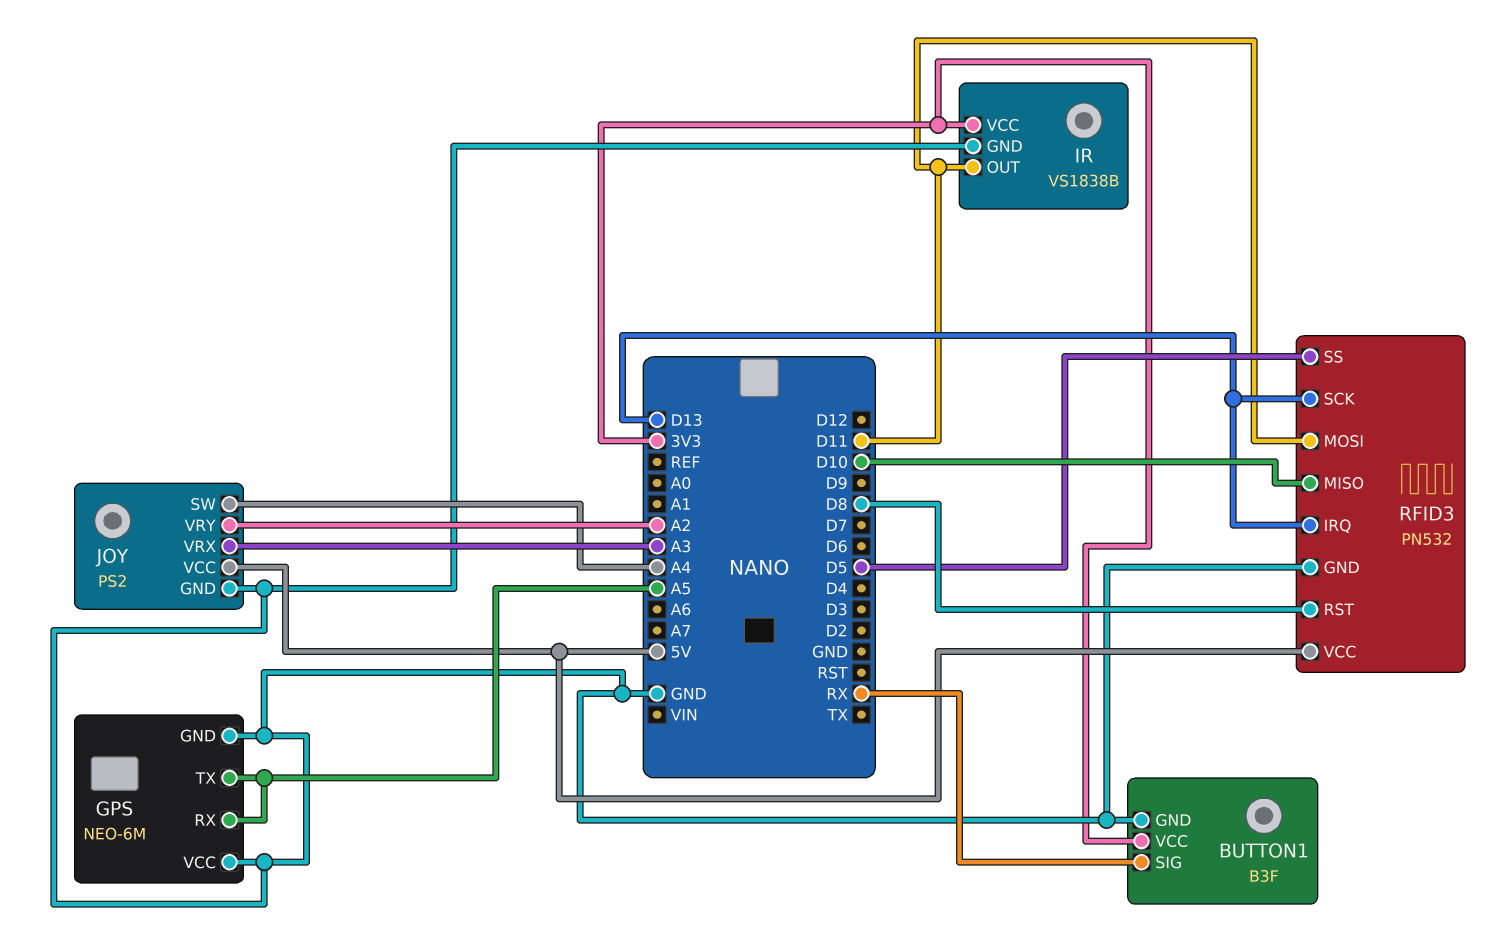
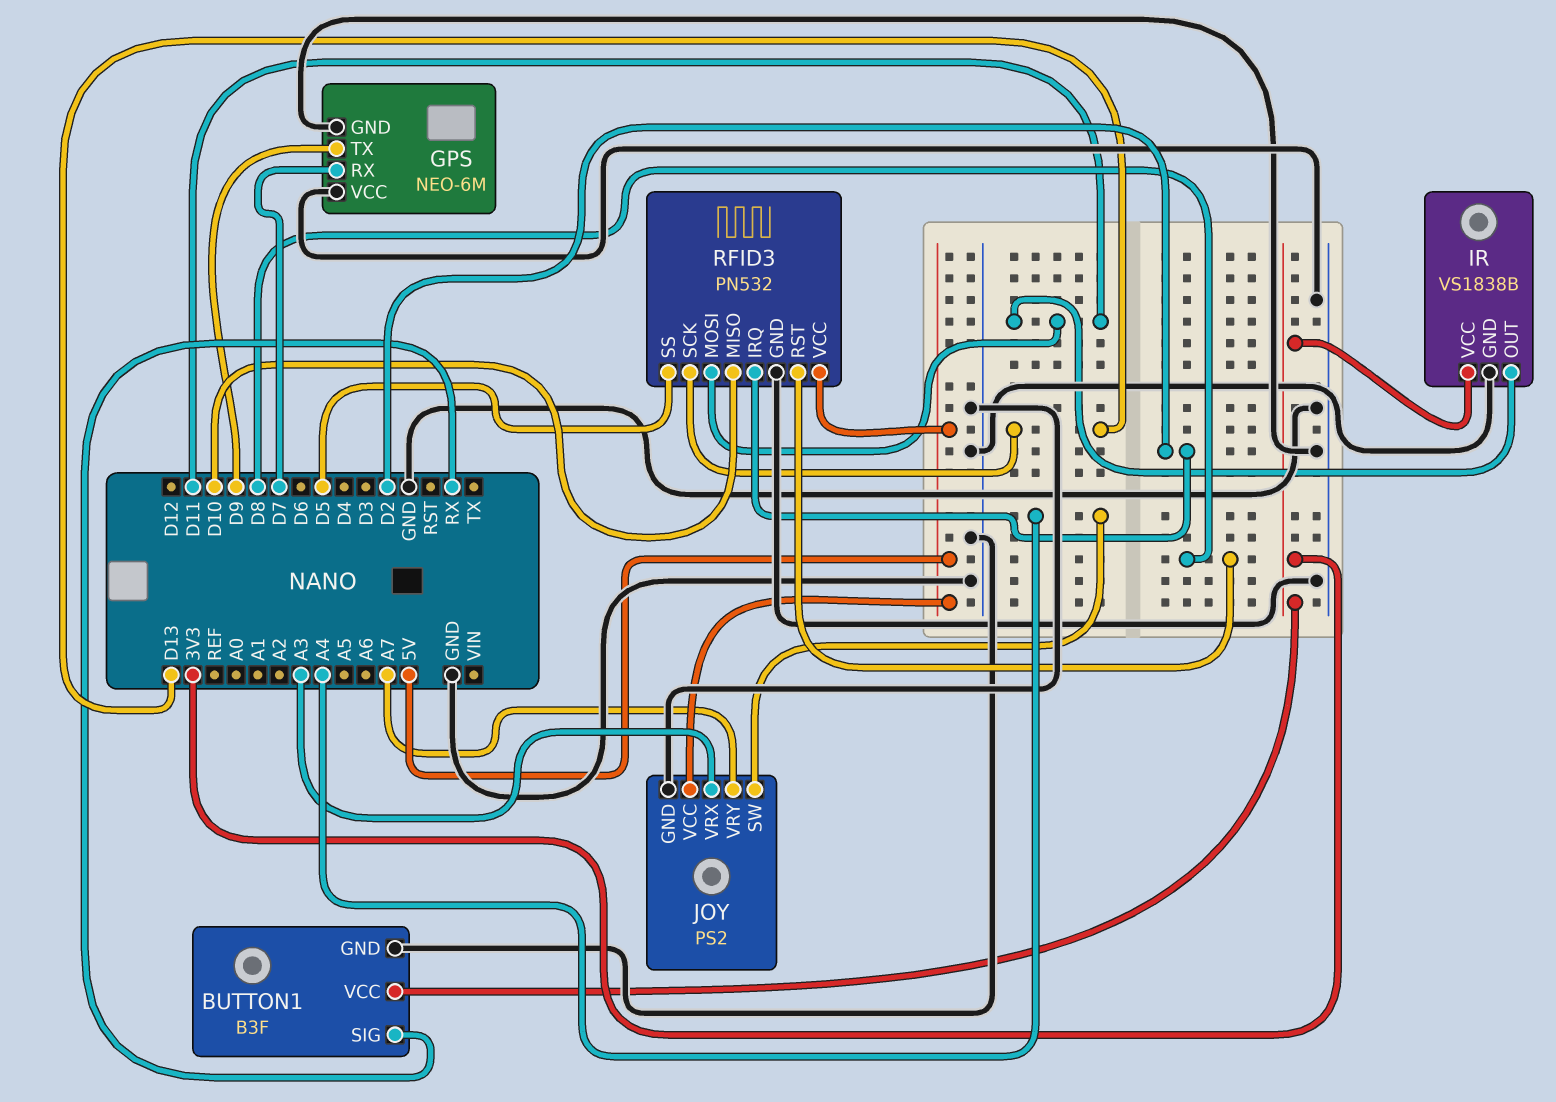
GPS pin RX: A5 -> D7
GPS pin TX: A5 -> D9
JOY pin VRY: A2 -> A7
RFID3 pin IRQ: D13 -> D2

